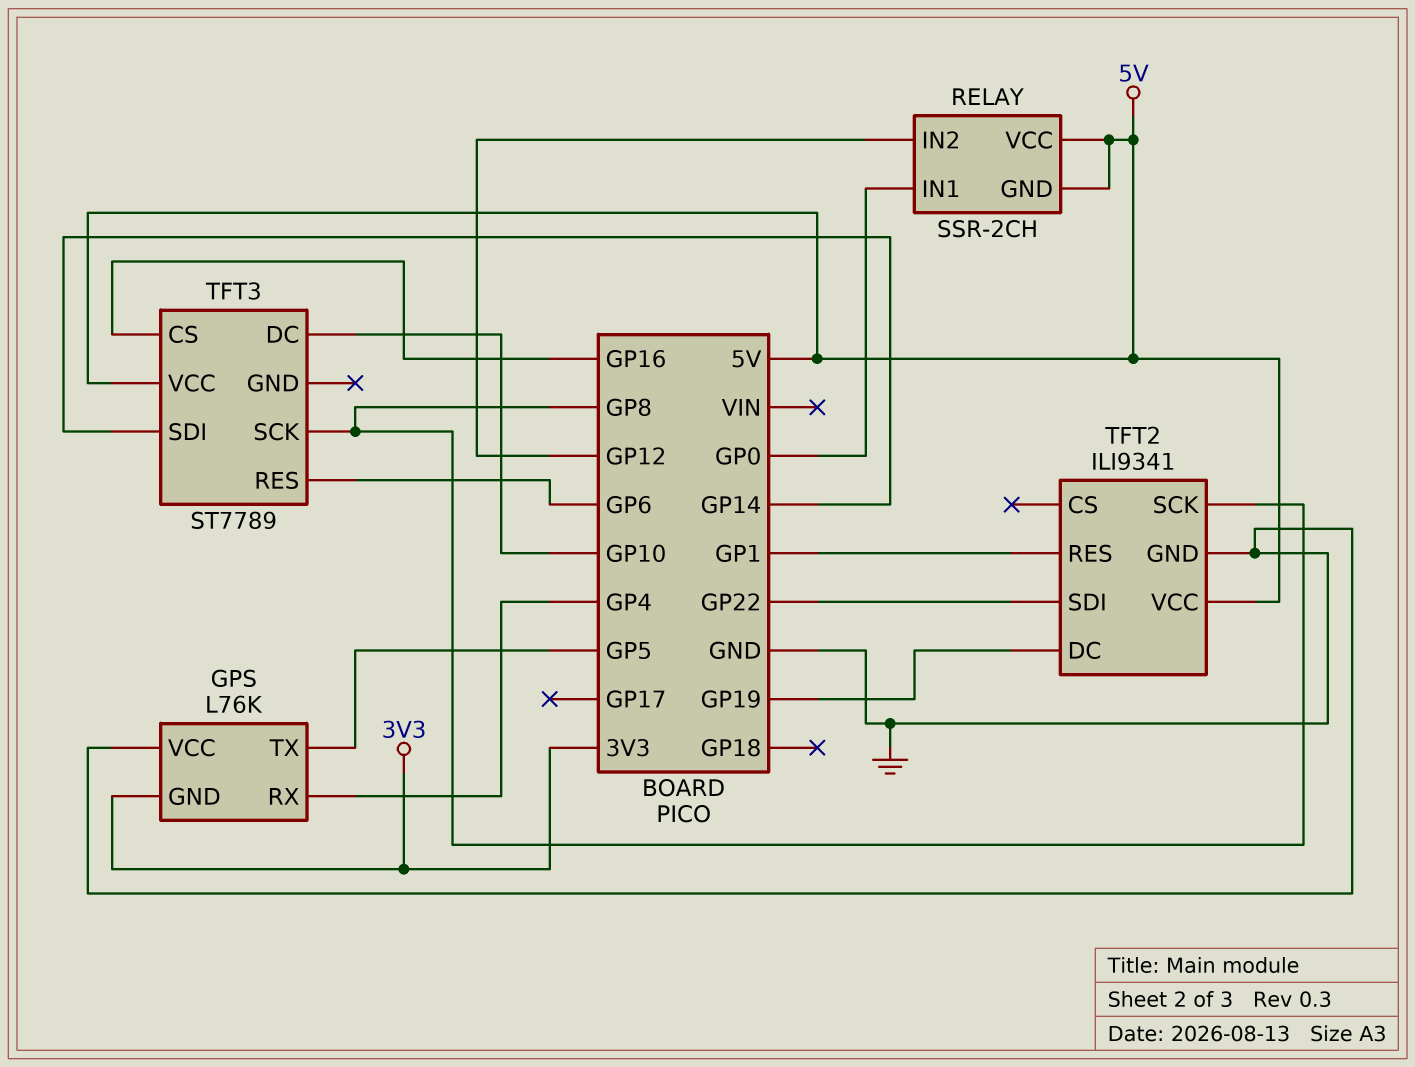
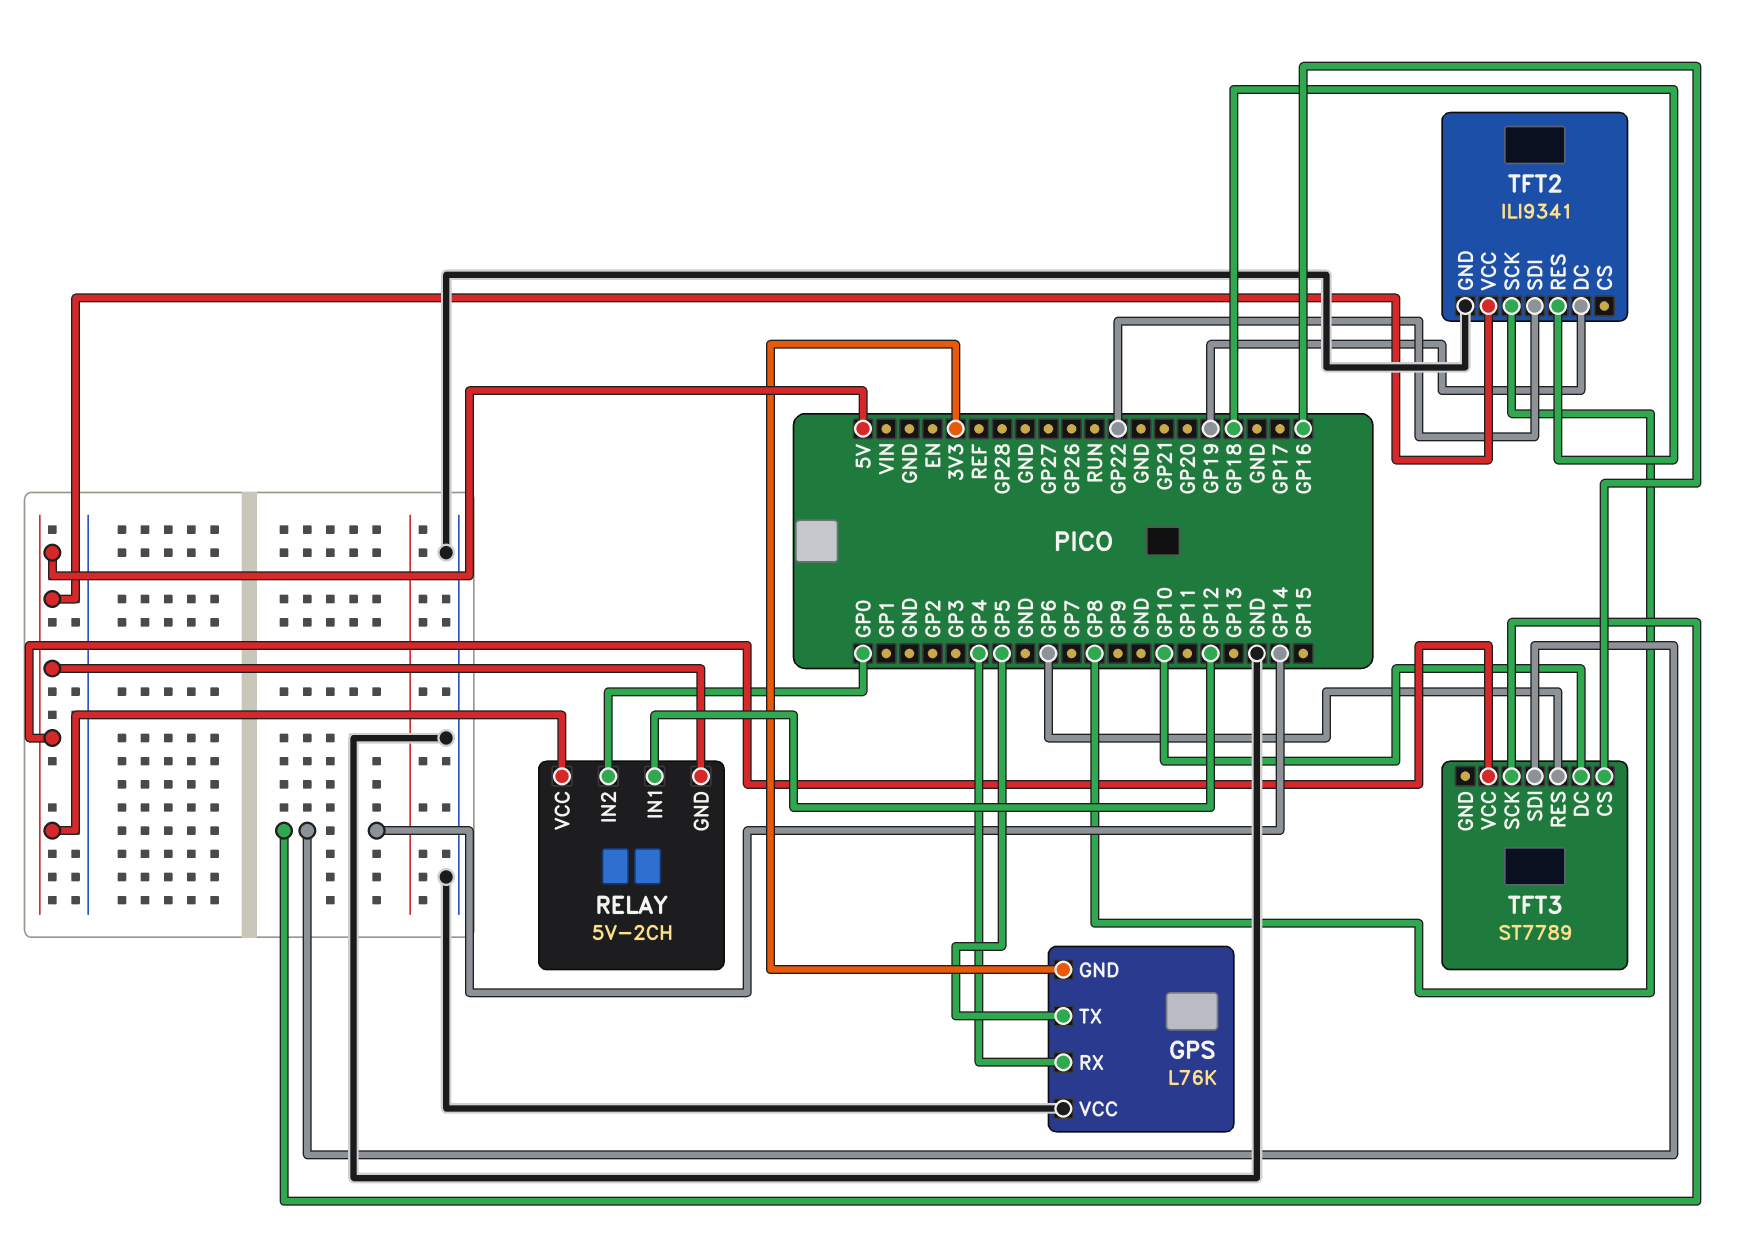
RELAY: SSR-2CH -> 5V-2CH
RELAY pin IN1: GP0 -> GP12
RELAY pin IN2: GP12 -> GP0
TFT2 pin RES: GP1 -> GP18
TFT3 pin SCK: GP8 -> GP14

